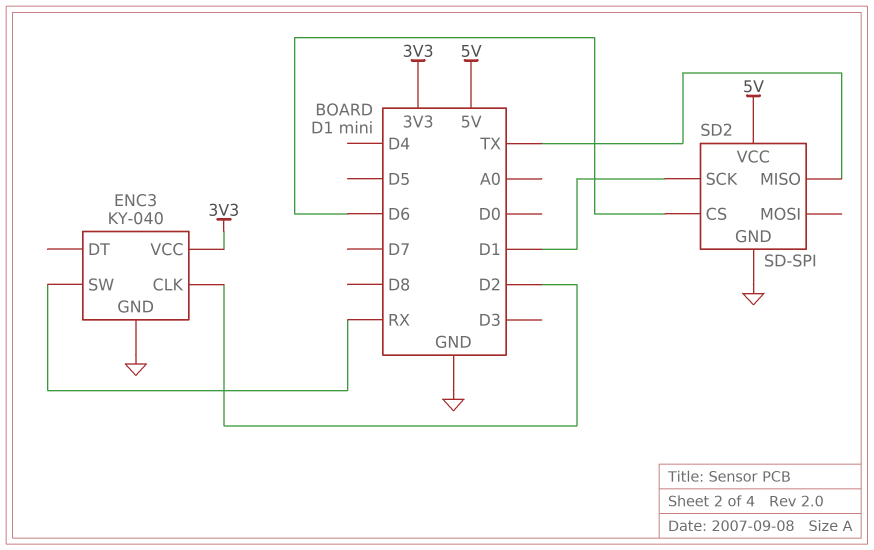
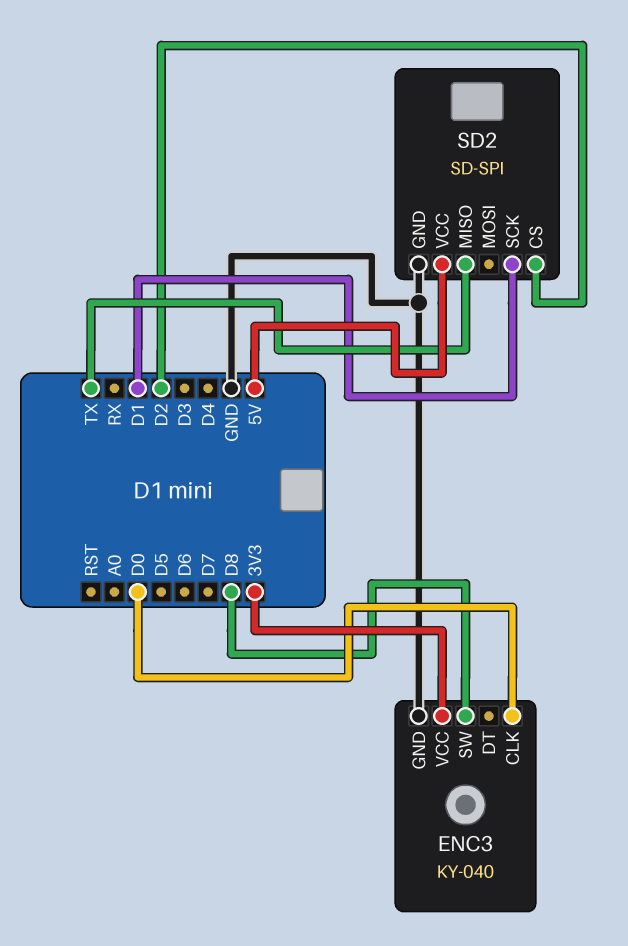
ENC3 pin CLK: D2 -> D0
ENC3 pin SW: RX -> D8
SD2 pin CS: D6 -> D2

